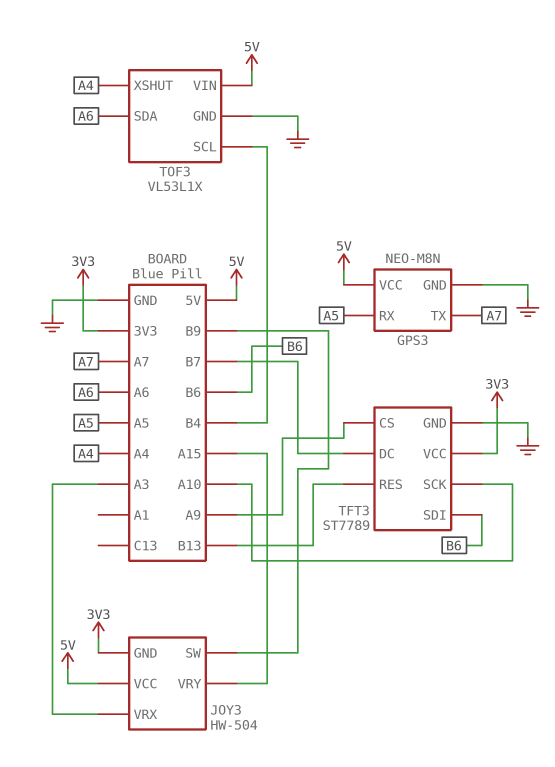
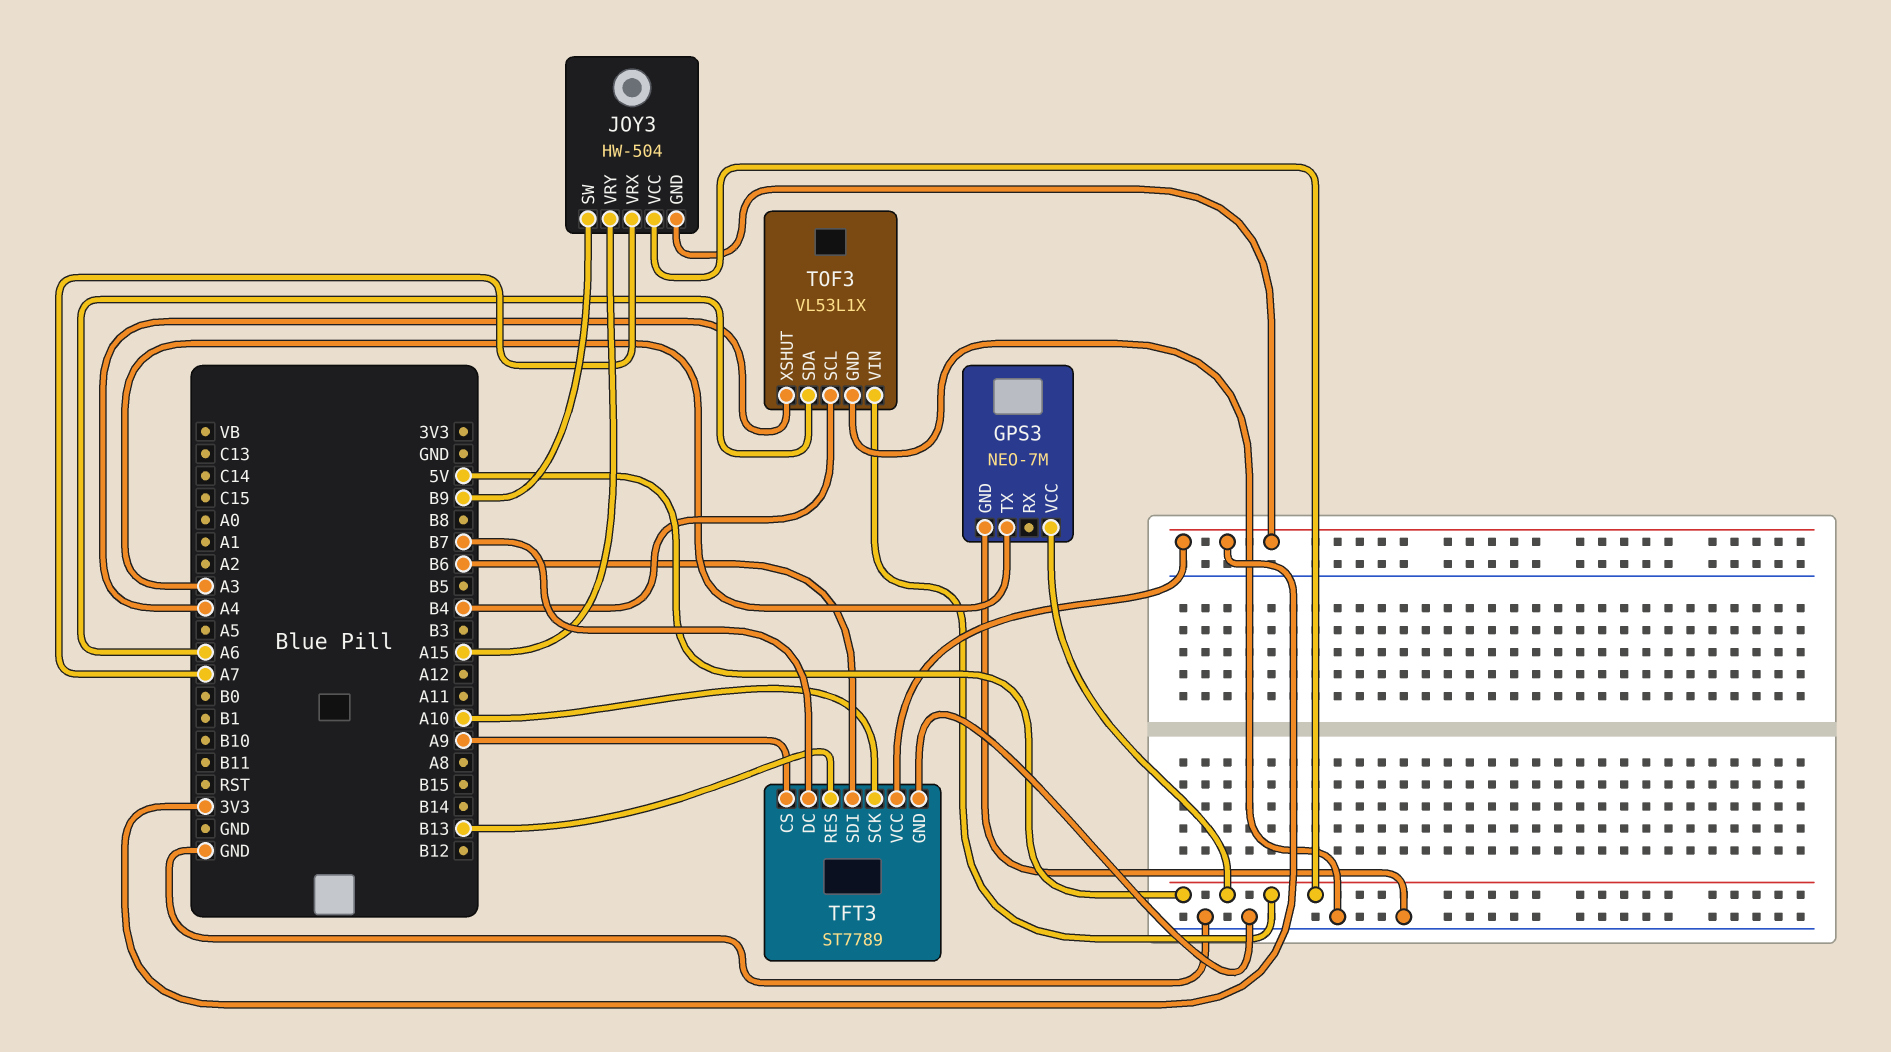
GPS3: NEO-M8N -> NEO-7M
GPS3 pin RX: A5 -> none
GPS3 pin TX: A7 -> A3
JOY3 pin VRX: A3 -> A7

